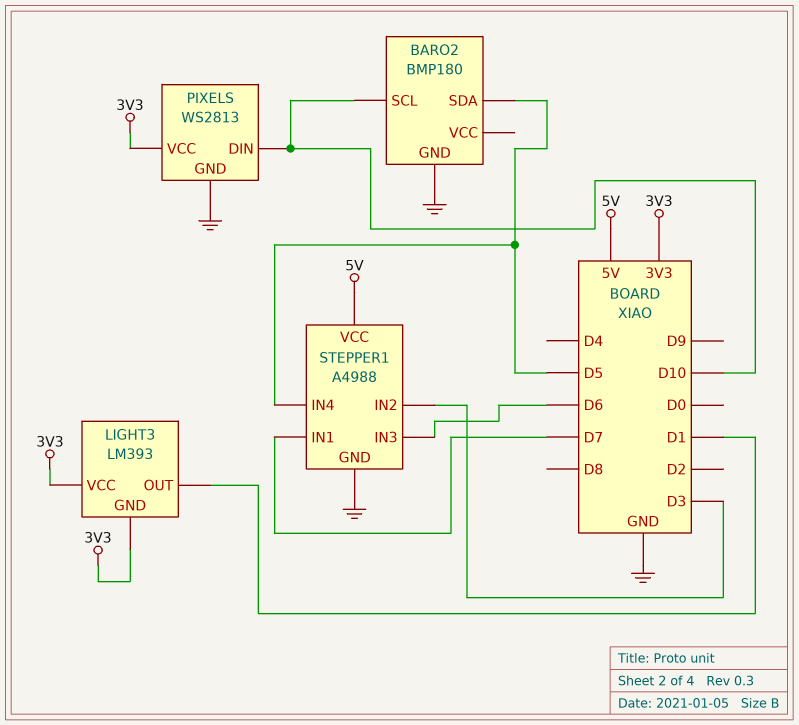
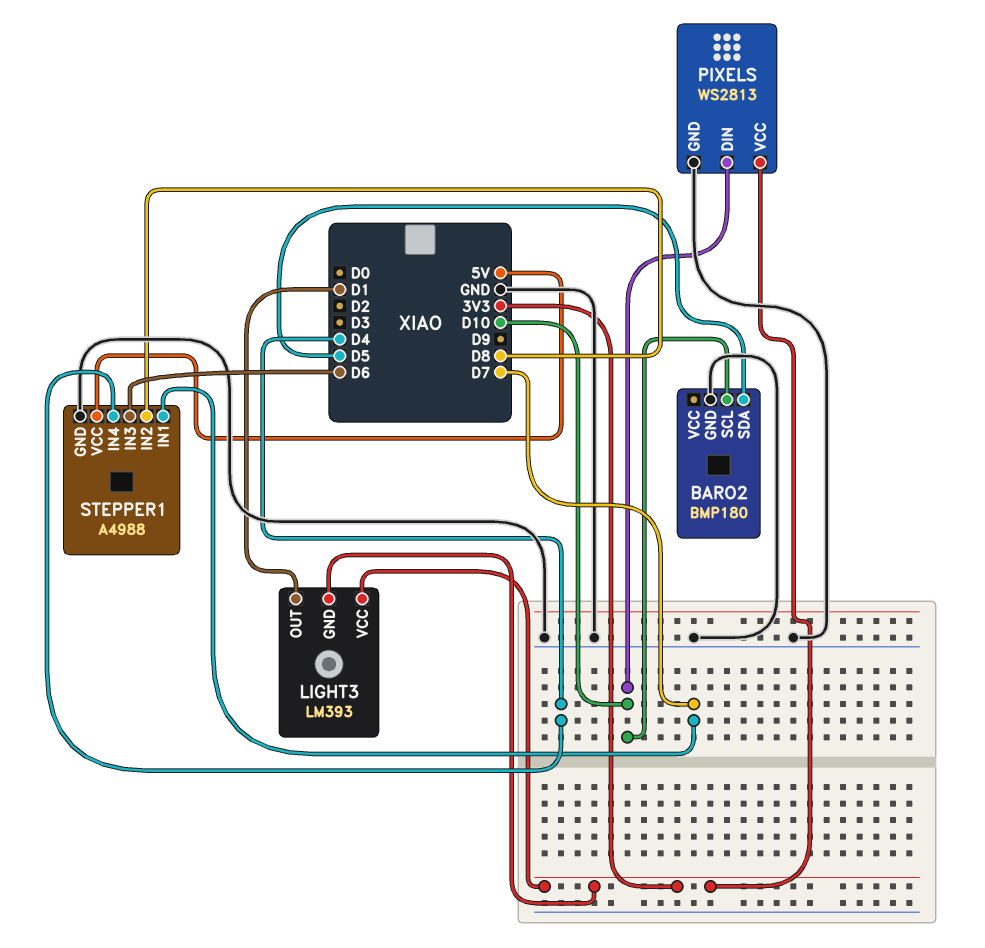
STEPPER1 pin IN2: D3 -> D8
STEPPER1 pin IN4: D5 -> D4

